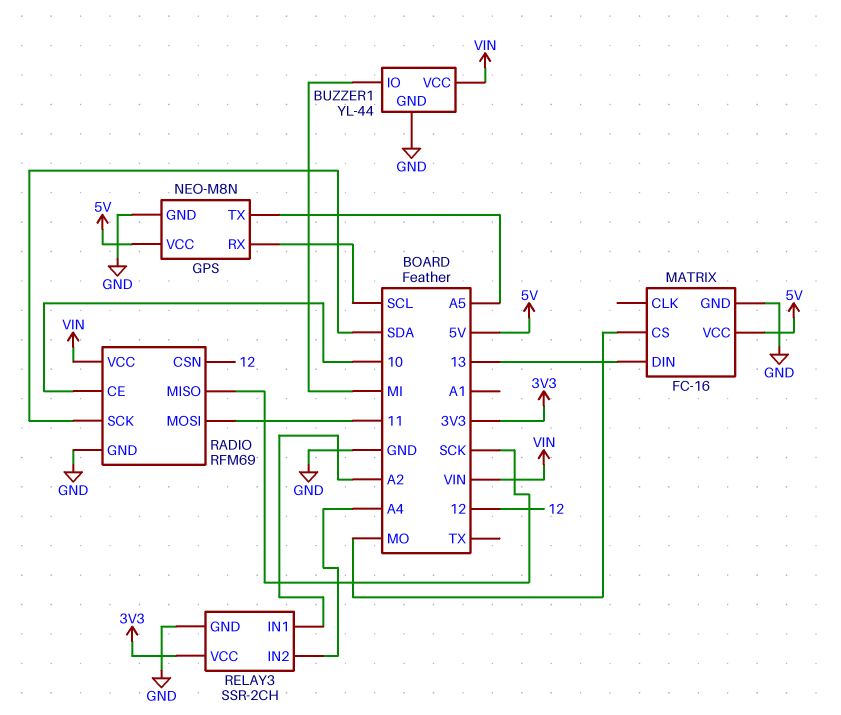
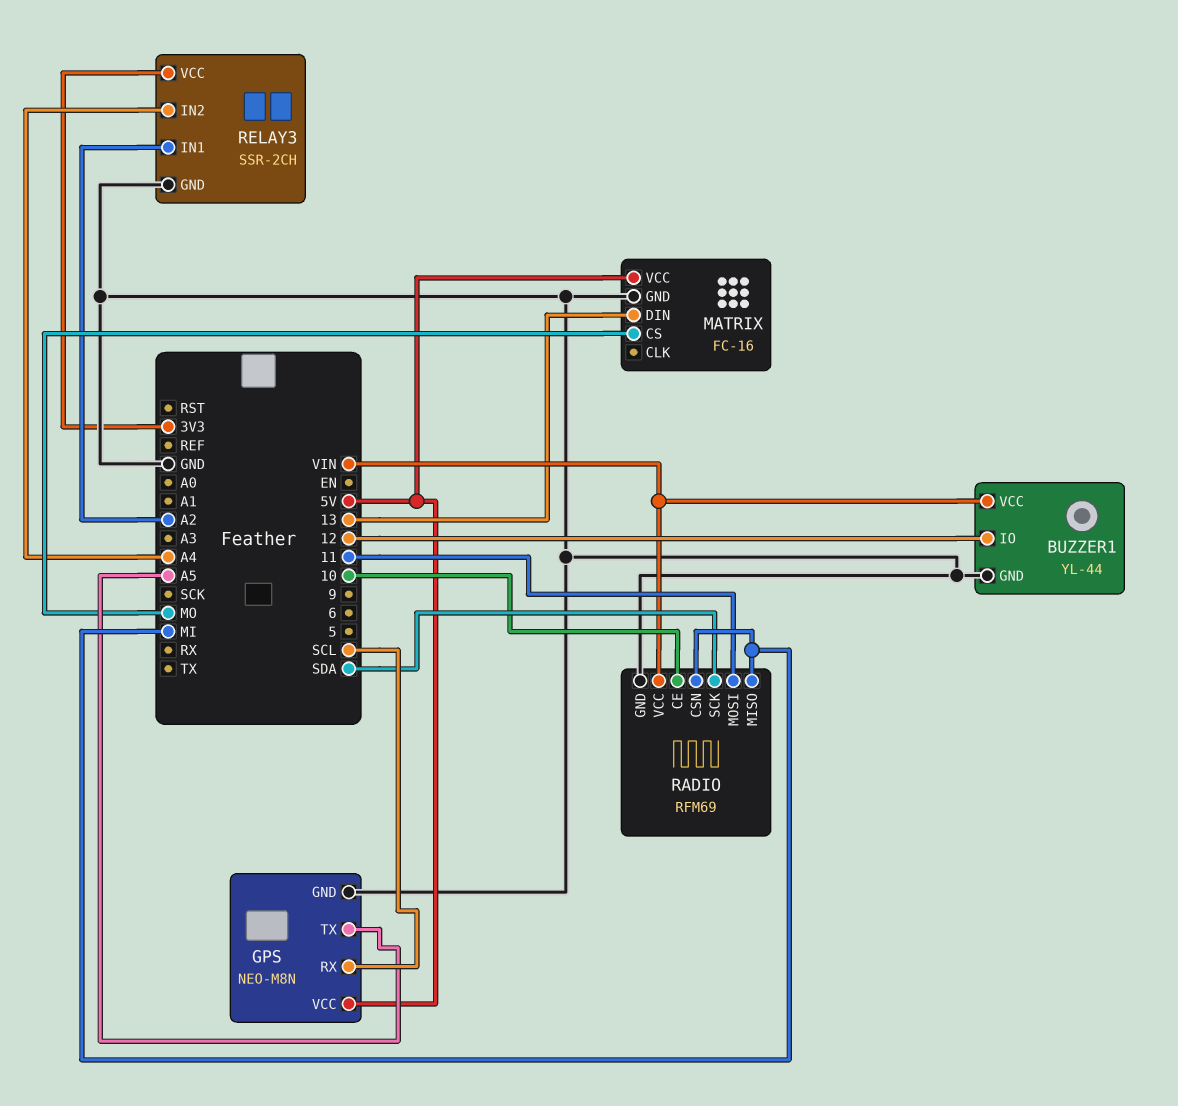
BUZZER1 pin IO: MI -> 12
RADIO pin CSN: 12 -> MI
RADIO pin MISO: SCK -> MI

